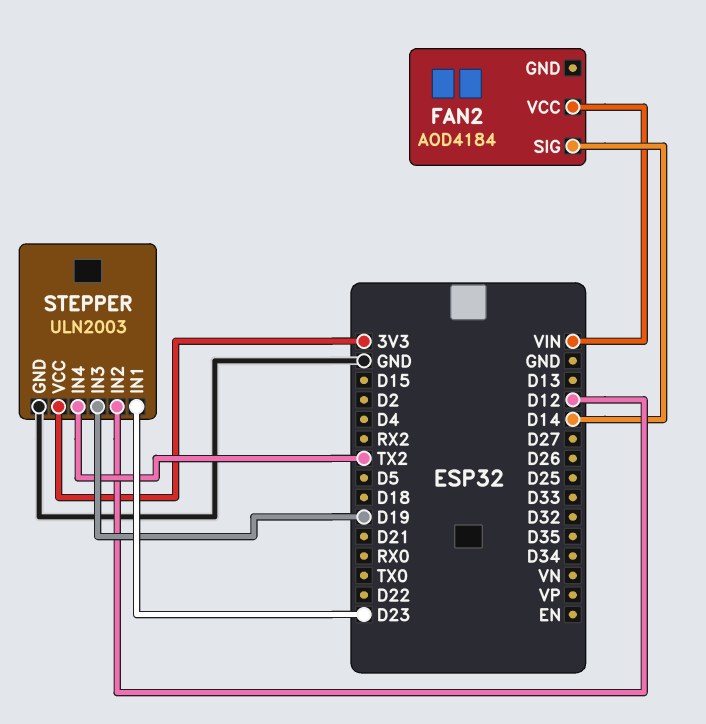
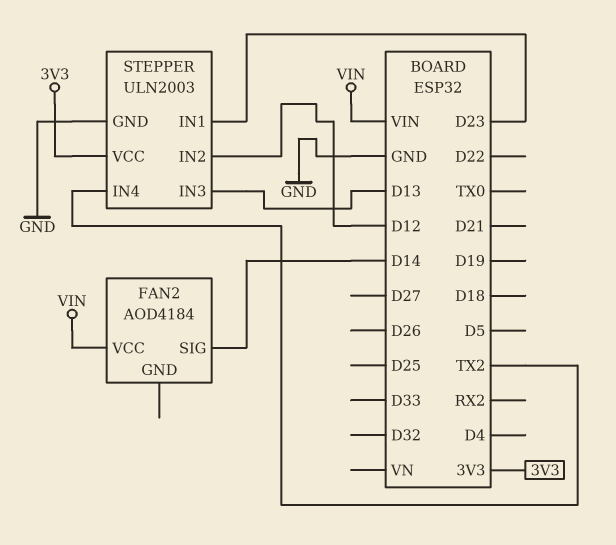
STEPPER pin IN3: D19 -> D13

